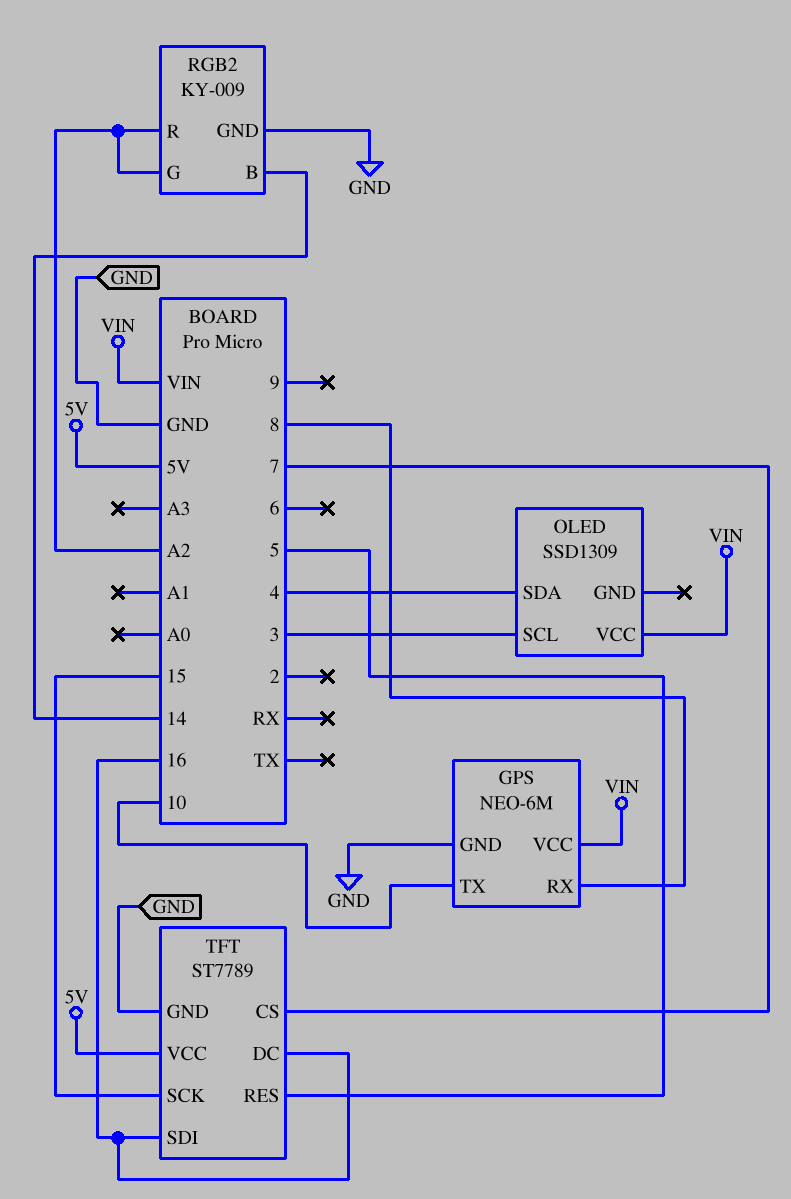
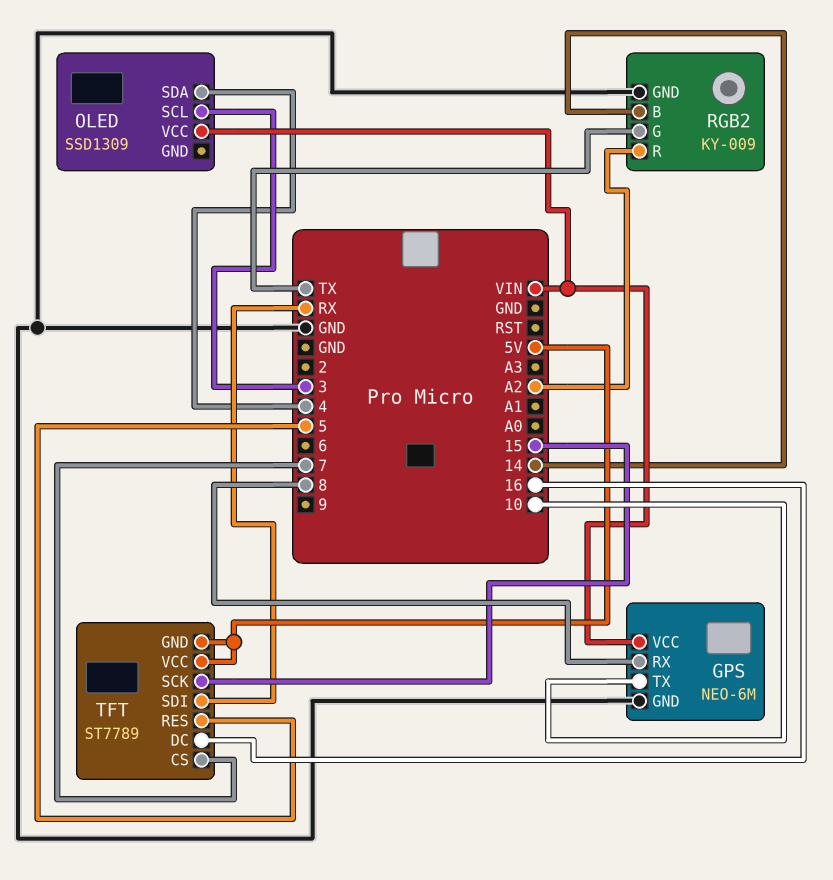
RGB2 pin G: A2 -> TX
TFT pin GND: GND -> 5V
TFT pin SDI: 16 -> RX

